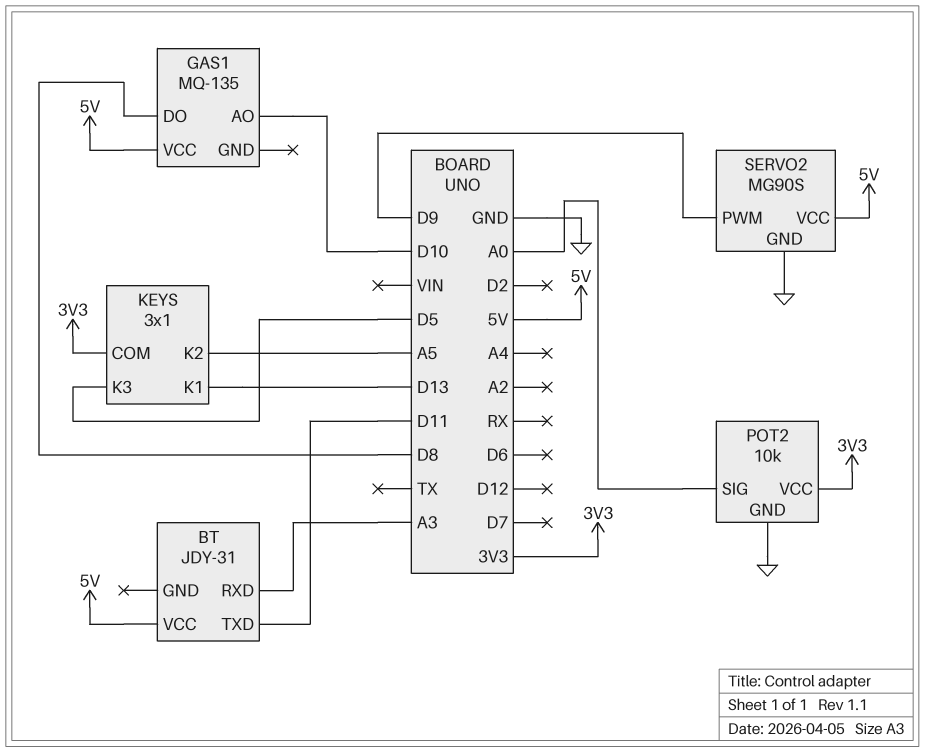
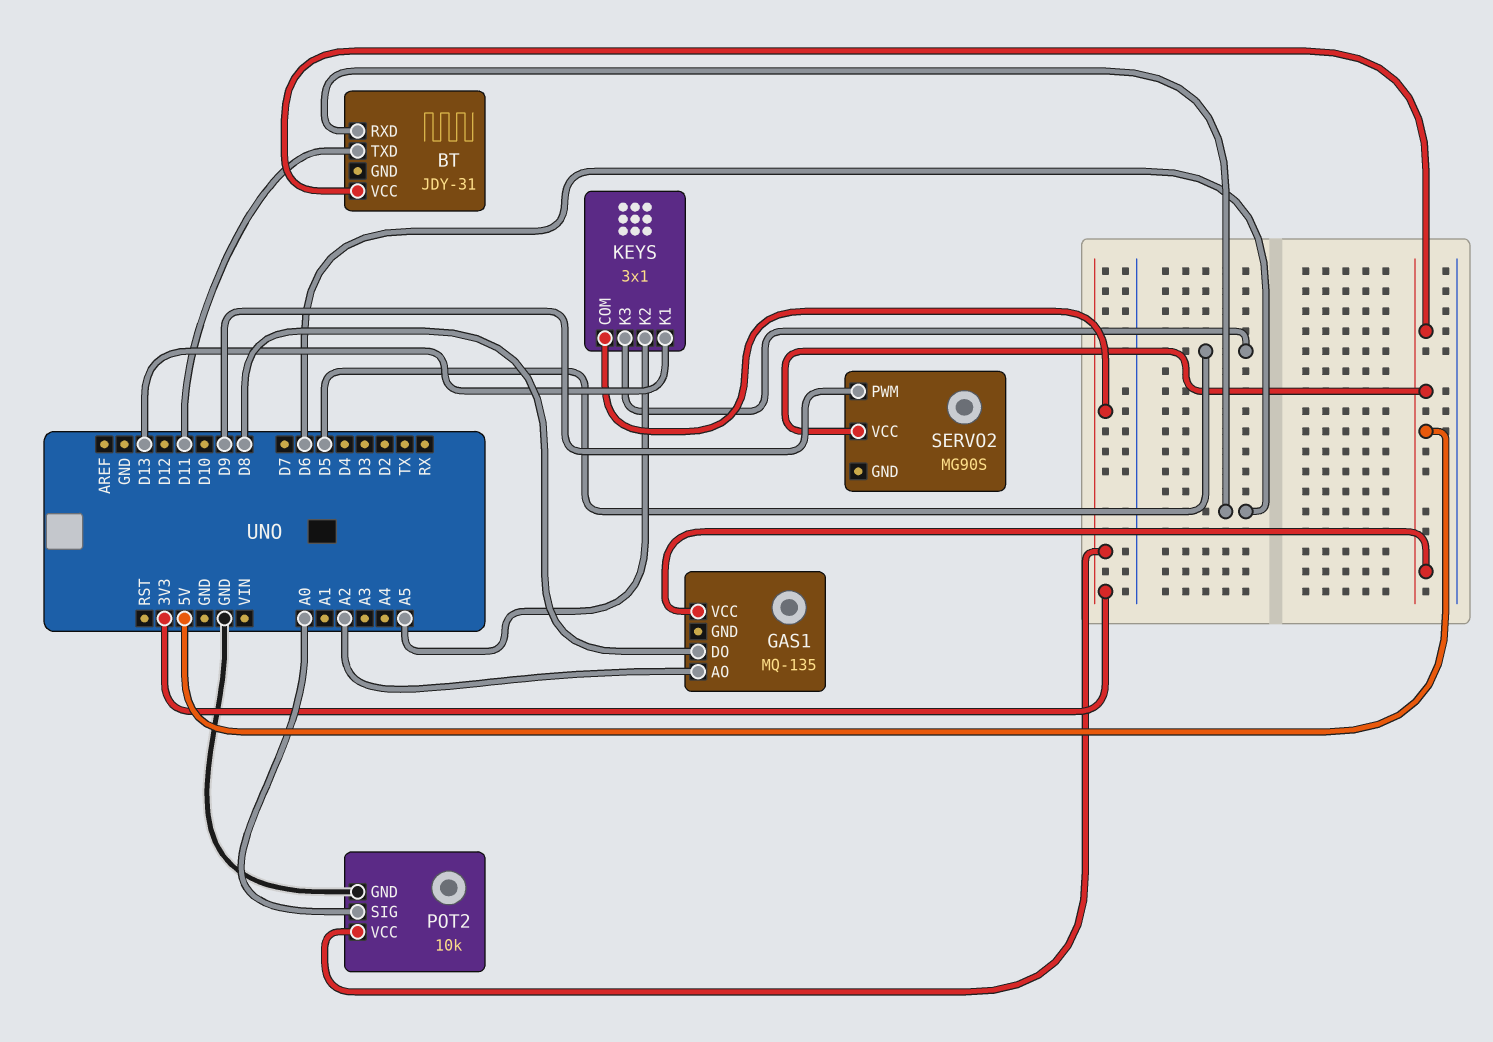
BT pin RXD: A3 -> D6
GAS1 pin AO: D10 -> A2
SERVO2 pin GND: GND -> none

